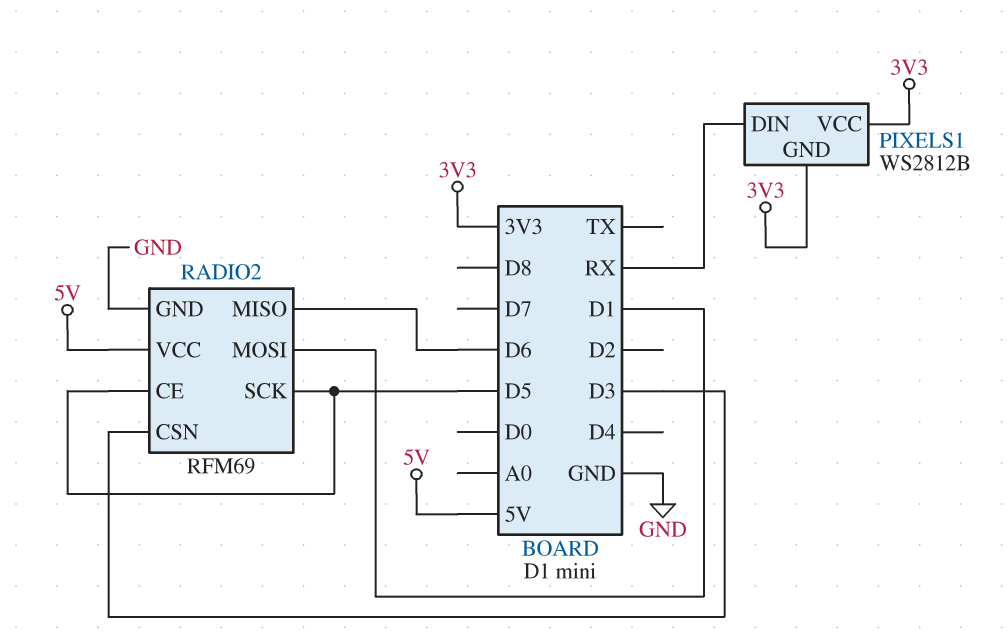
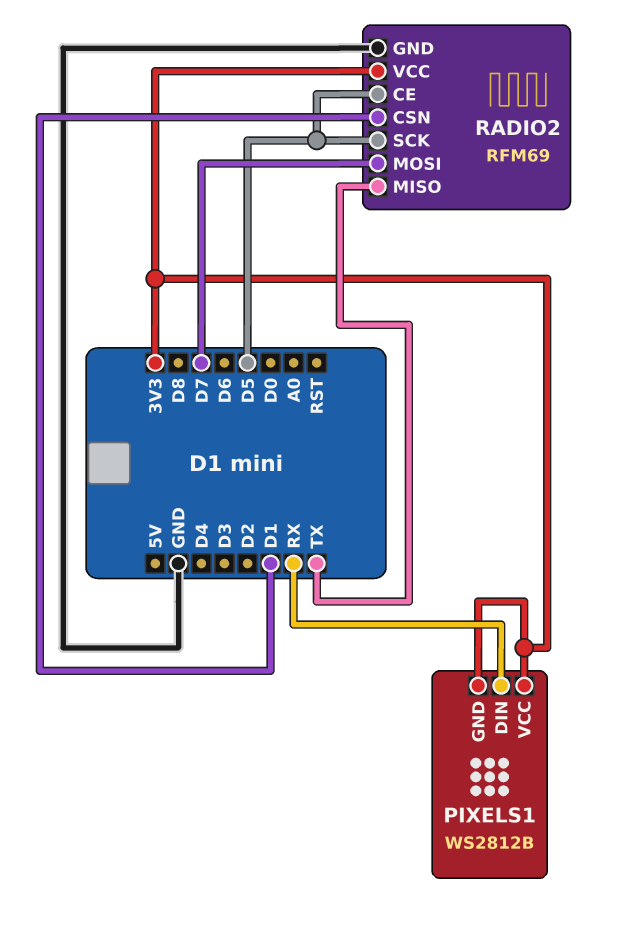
RADIO2 pin CSN: D3 -> D1
RADIO2 pin MISO: D6 -> TX
RADIO2 pin MOSI: D1 -> D7
RADIO2 pin VCC: 5V -> 3V3

